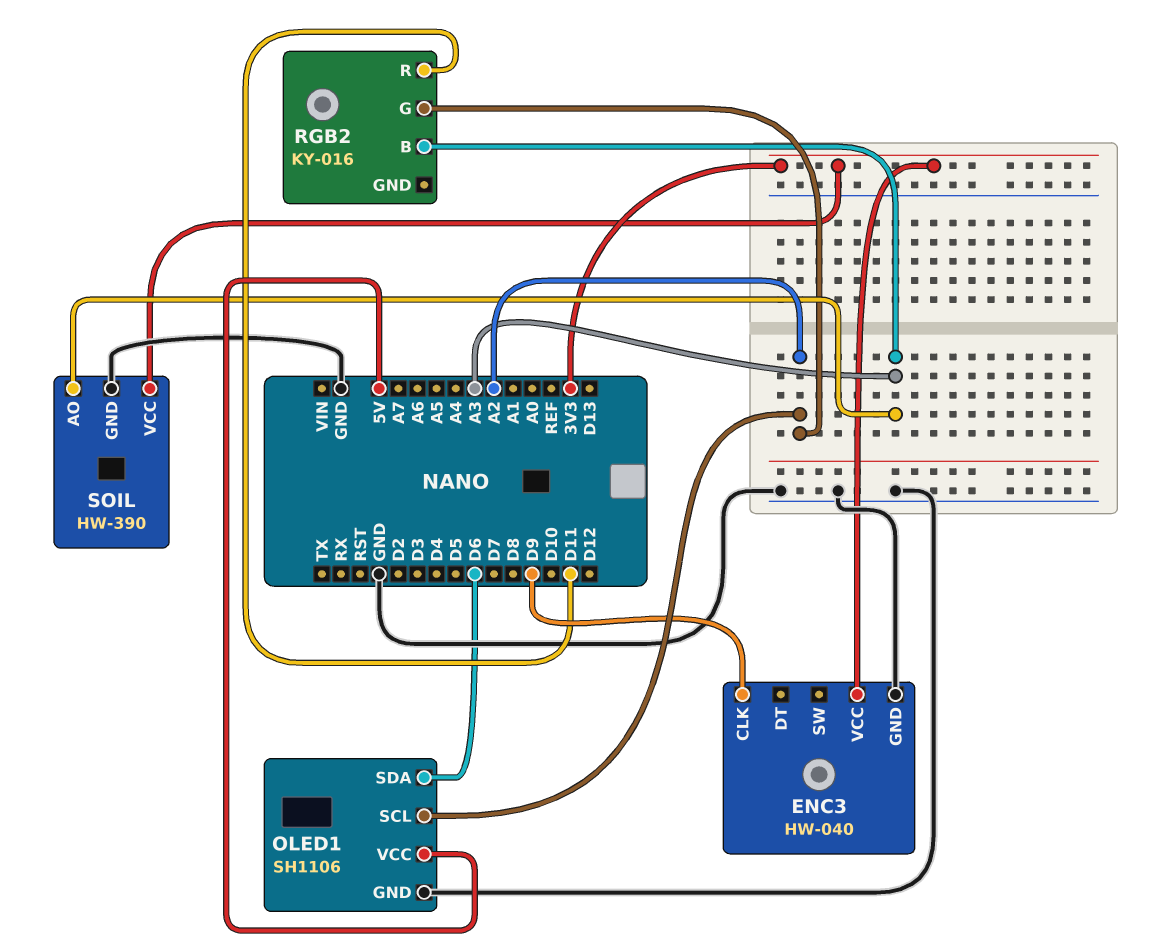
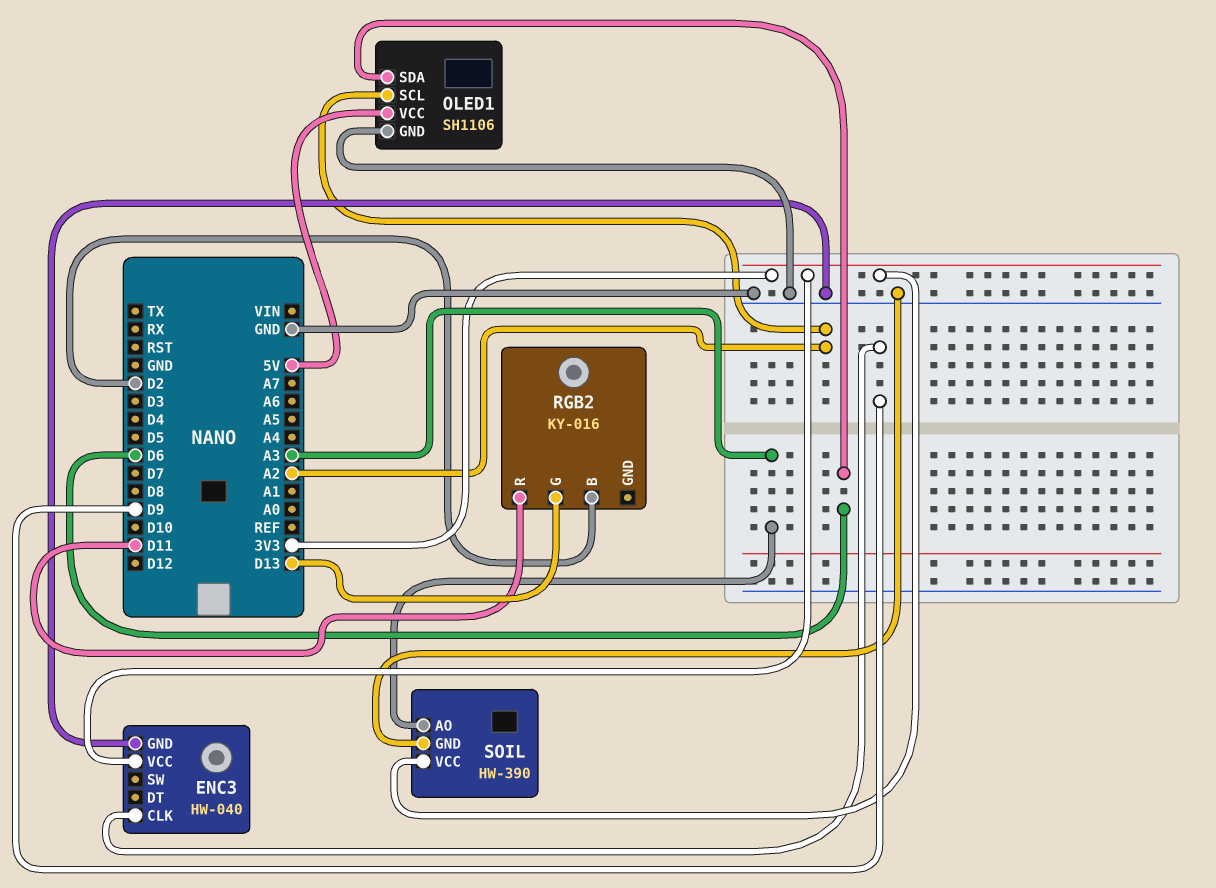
RGB2 pin B: A3 -> D2
RGB2 pin G: A2 -> D13

